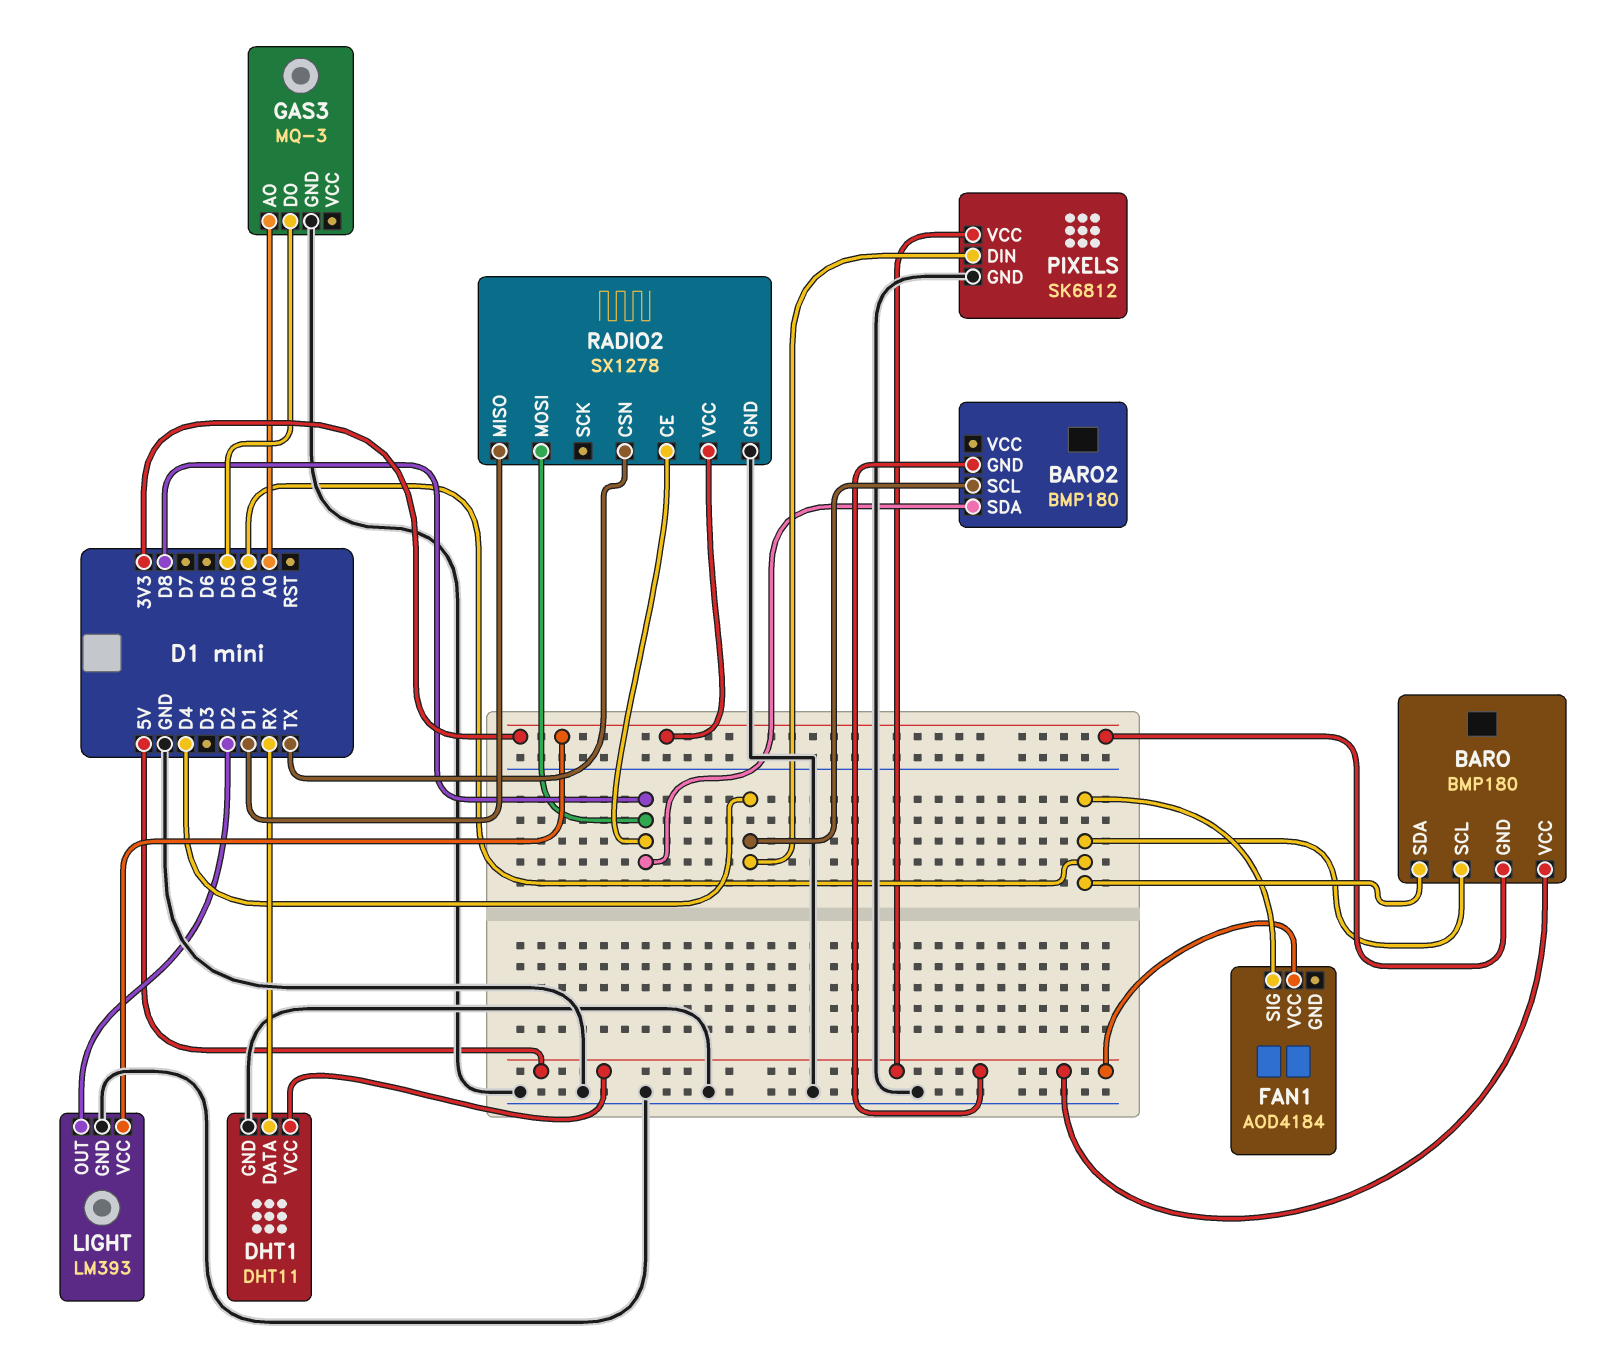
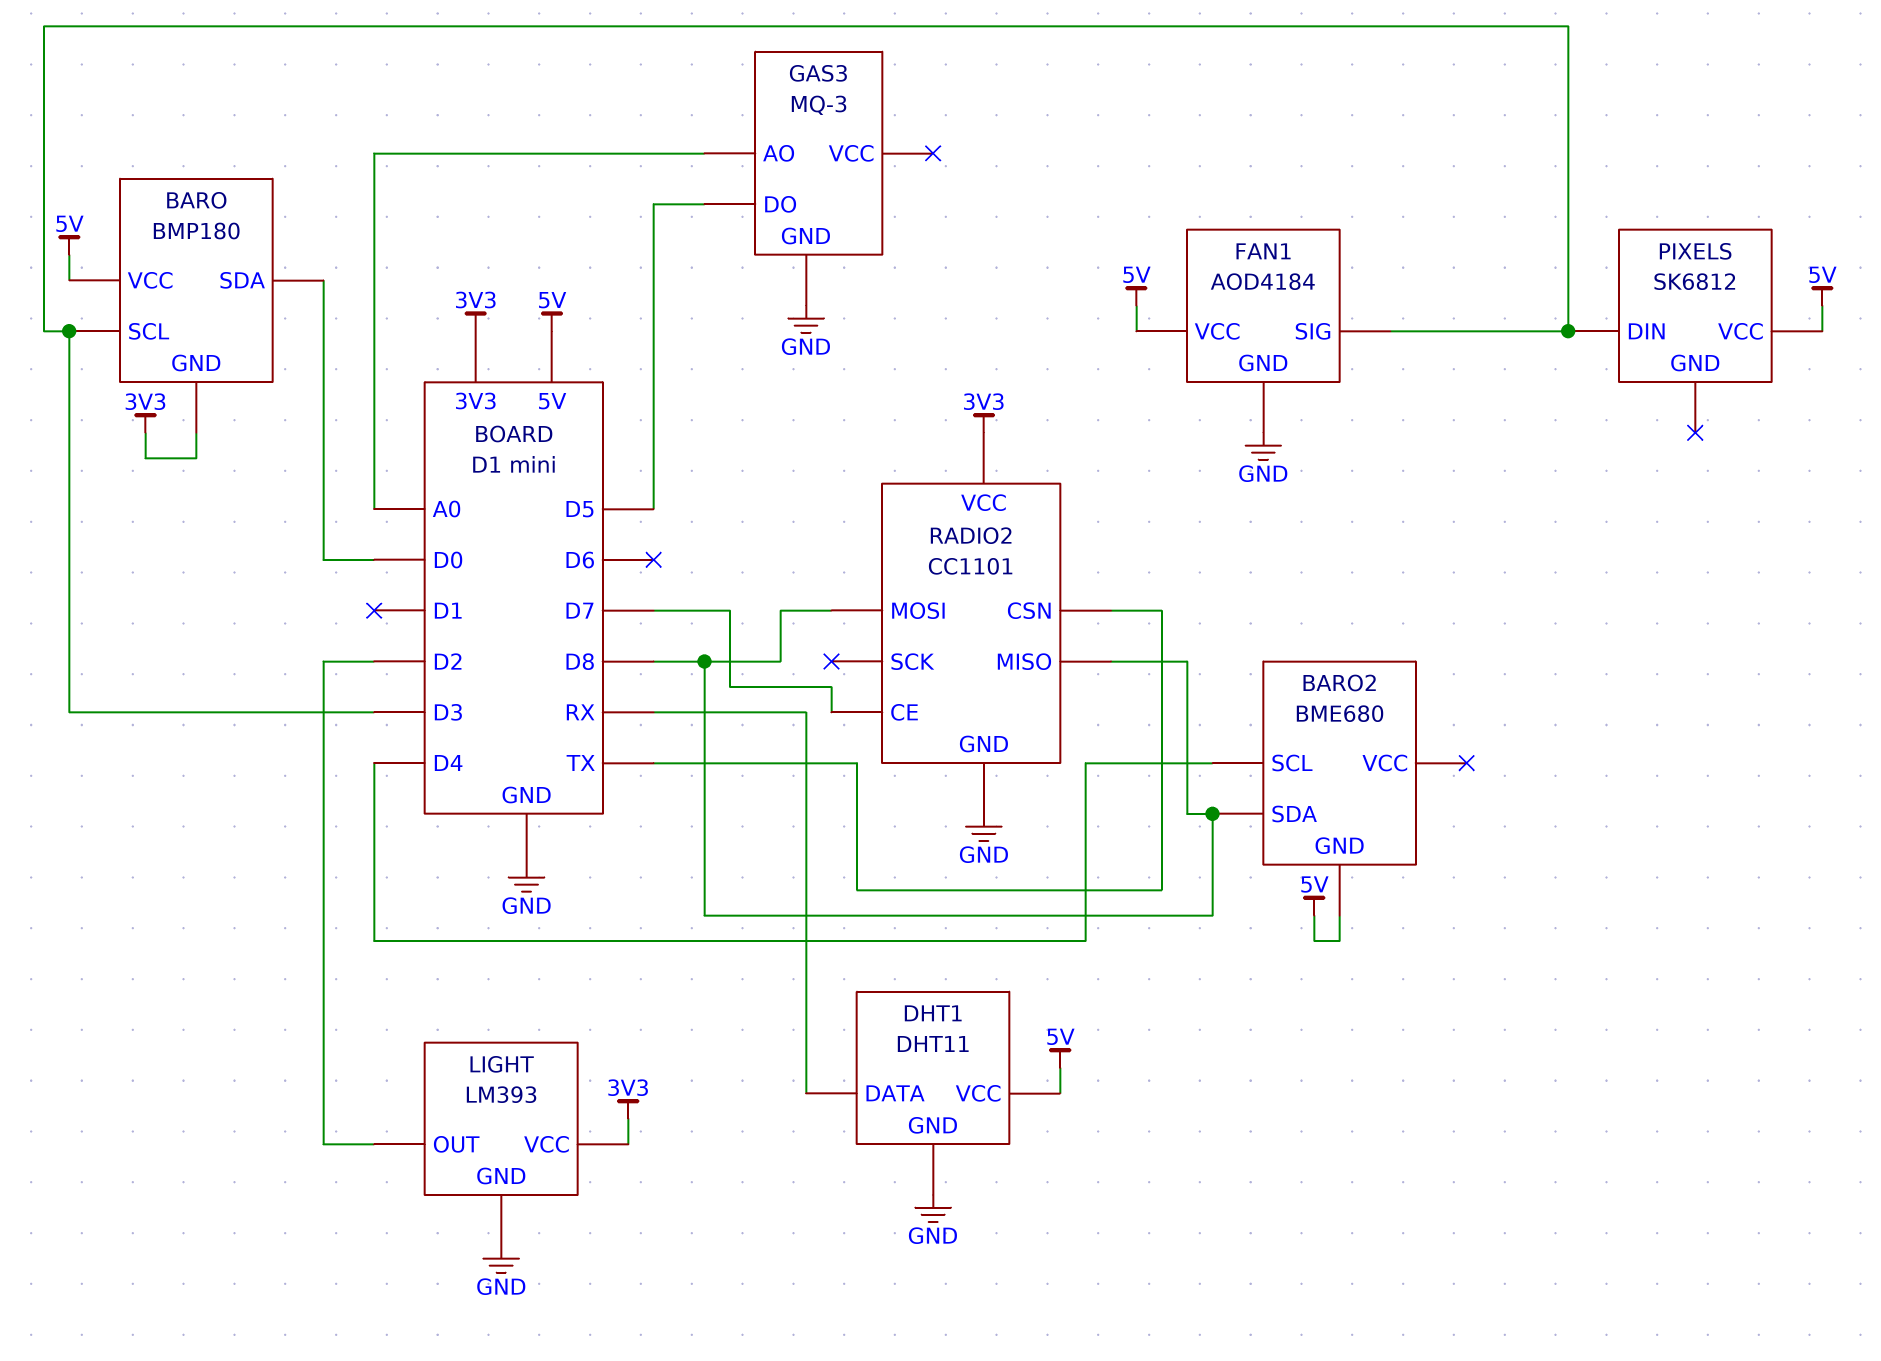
BARO pin SCL: D0 -> D3
BARO2: BMP180 -> BME680
FAN1 pin GND: none -> GND
FAN1 pin SIG: D0 -> D3
PIXELS pin DIN: D4 -> D3
PIXELS pin GND: GND -> none
RADIO2: SX1278 -> CC1101
RADIO2 pin CE: D8 -> D7
RADIO2 pin MISO: D1 -> D8

